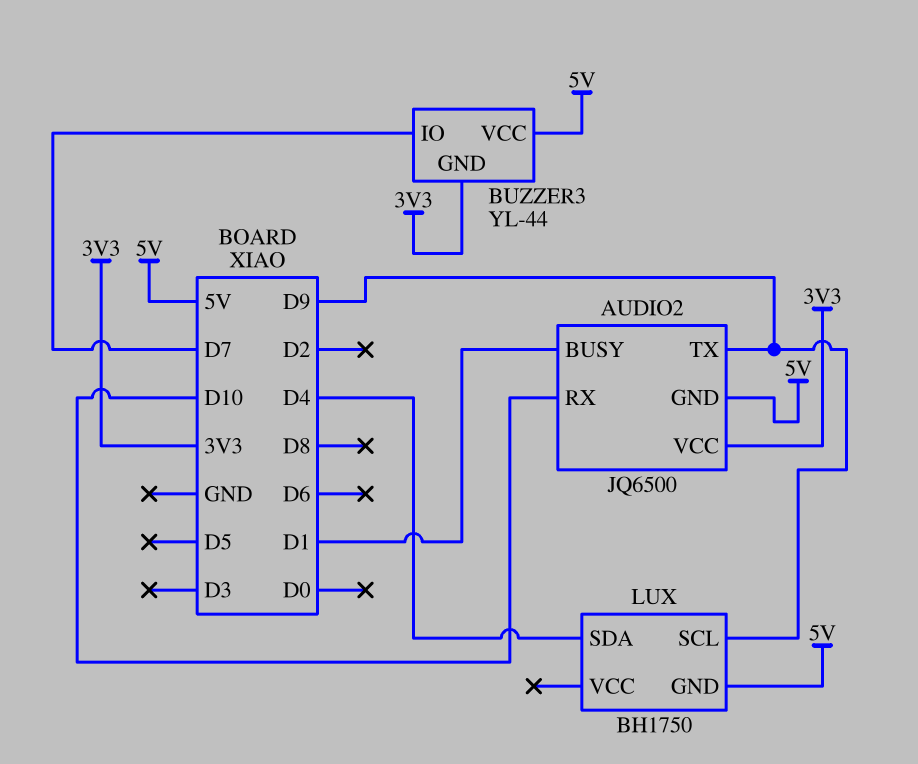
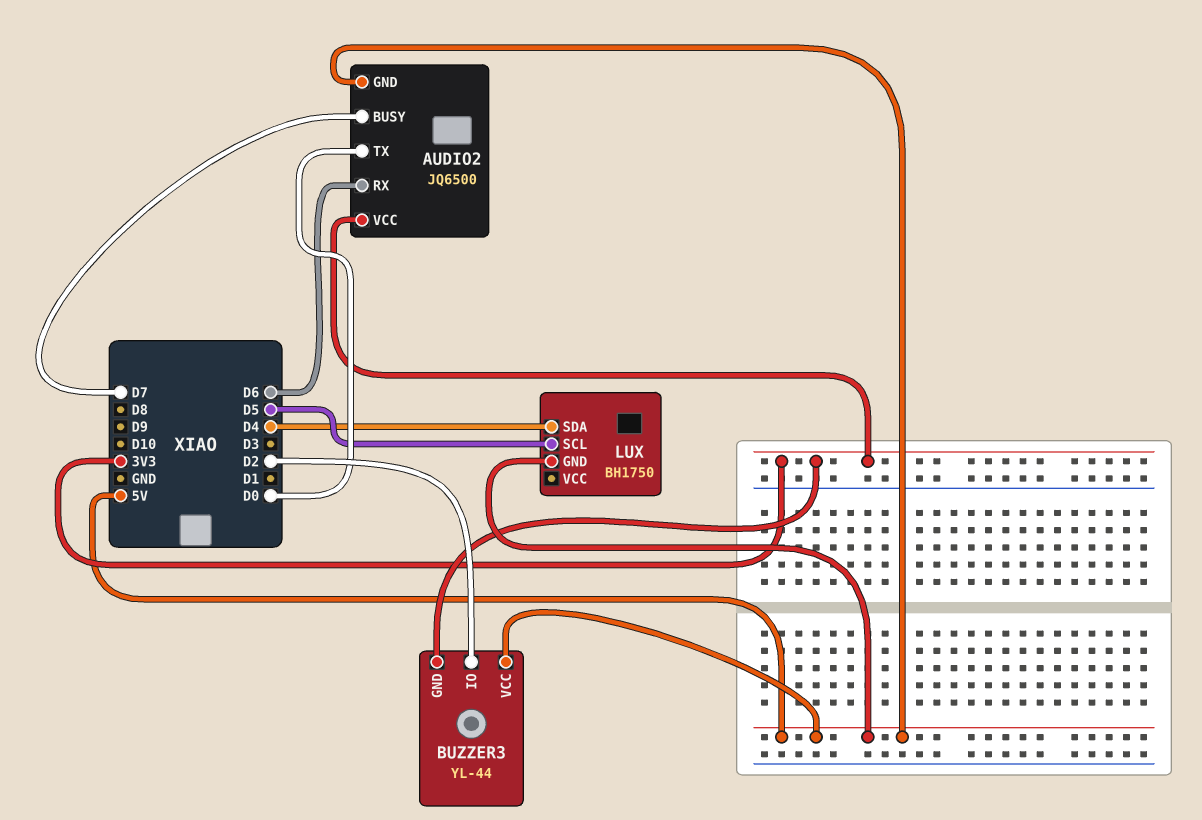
AUDIO2 pin BUSY: D1 -> D7
AUDIO2 pin RX: D10 -> D6
AUDIO2 pin TX: D9 -> D0
BUZZER3 pin IO: D7 -> D2
LUX pin SCL: D9 -> D5

